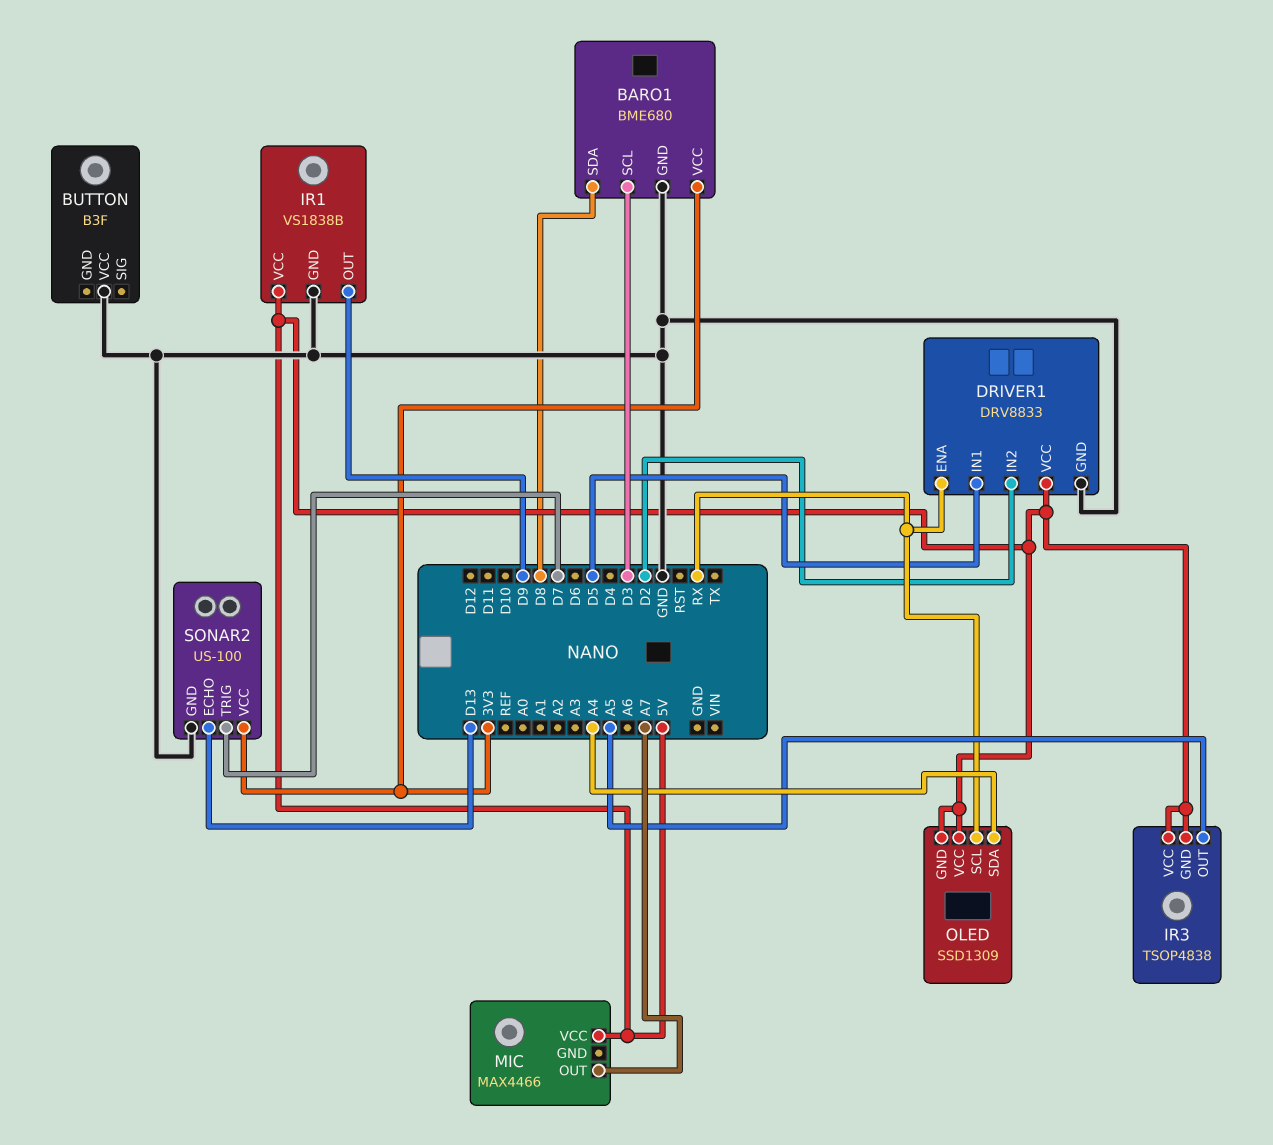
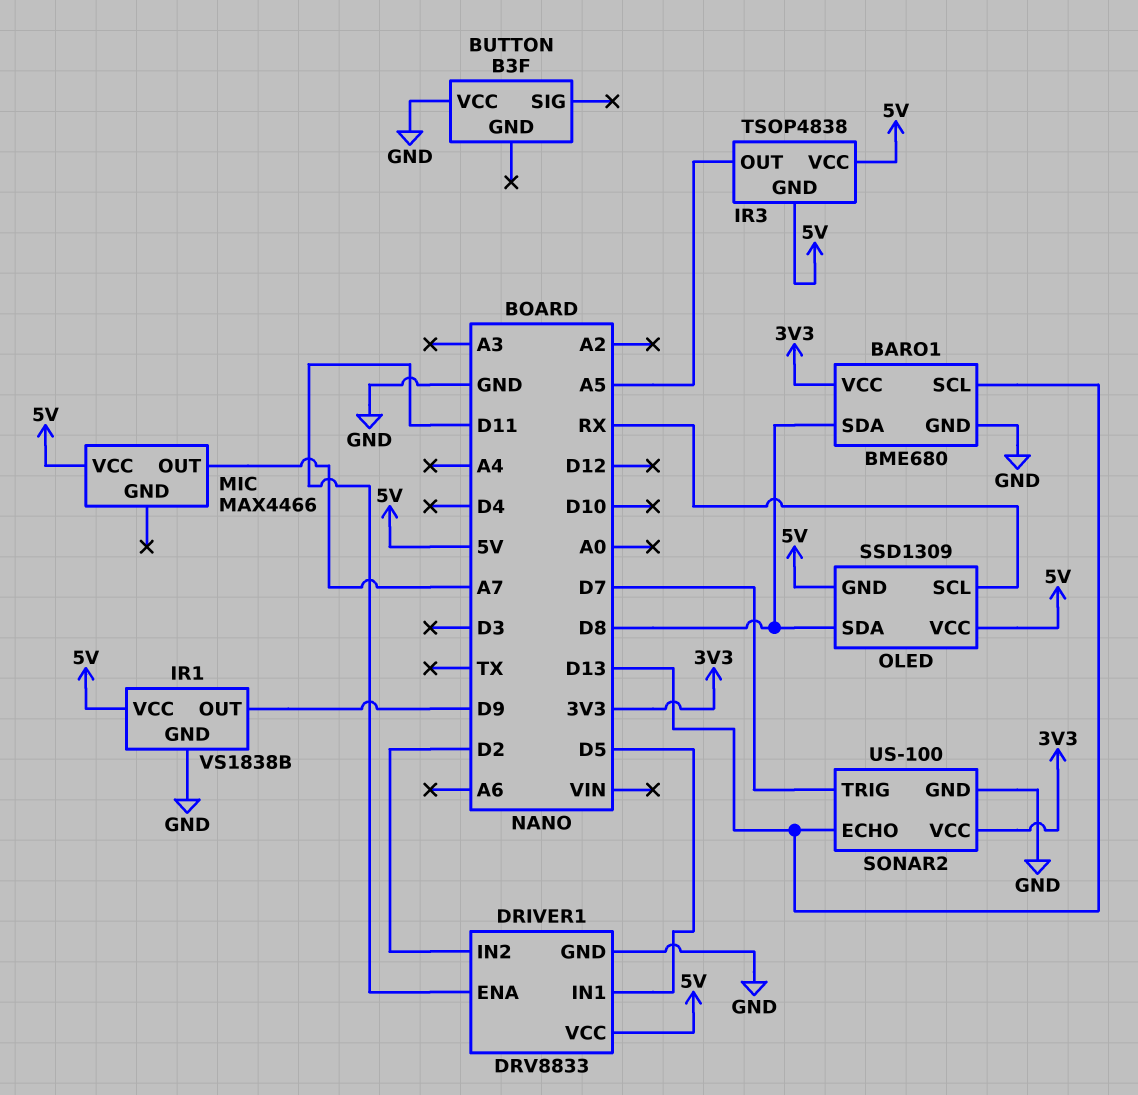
BARO1 pin SCL: D3 -> D13
DRIVER1 pin ENA: RX -> D11
OLED pin SDA: A4 -> D8

